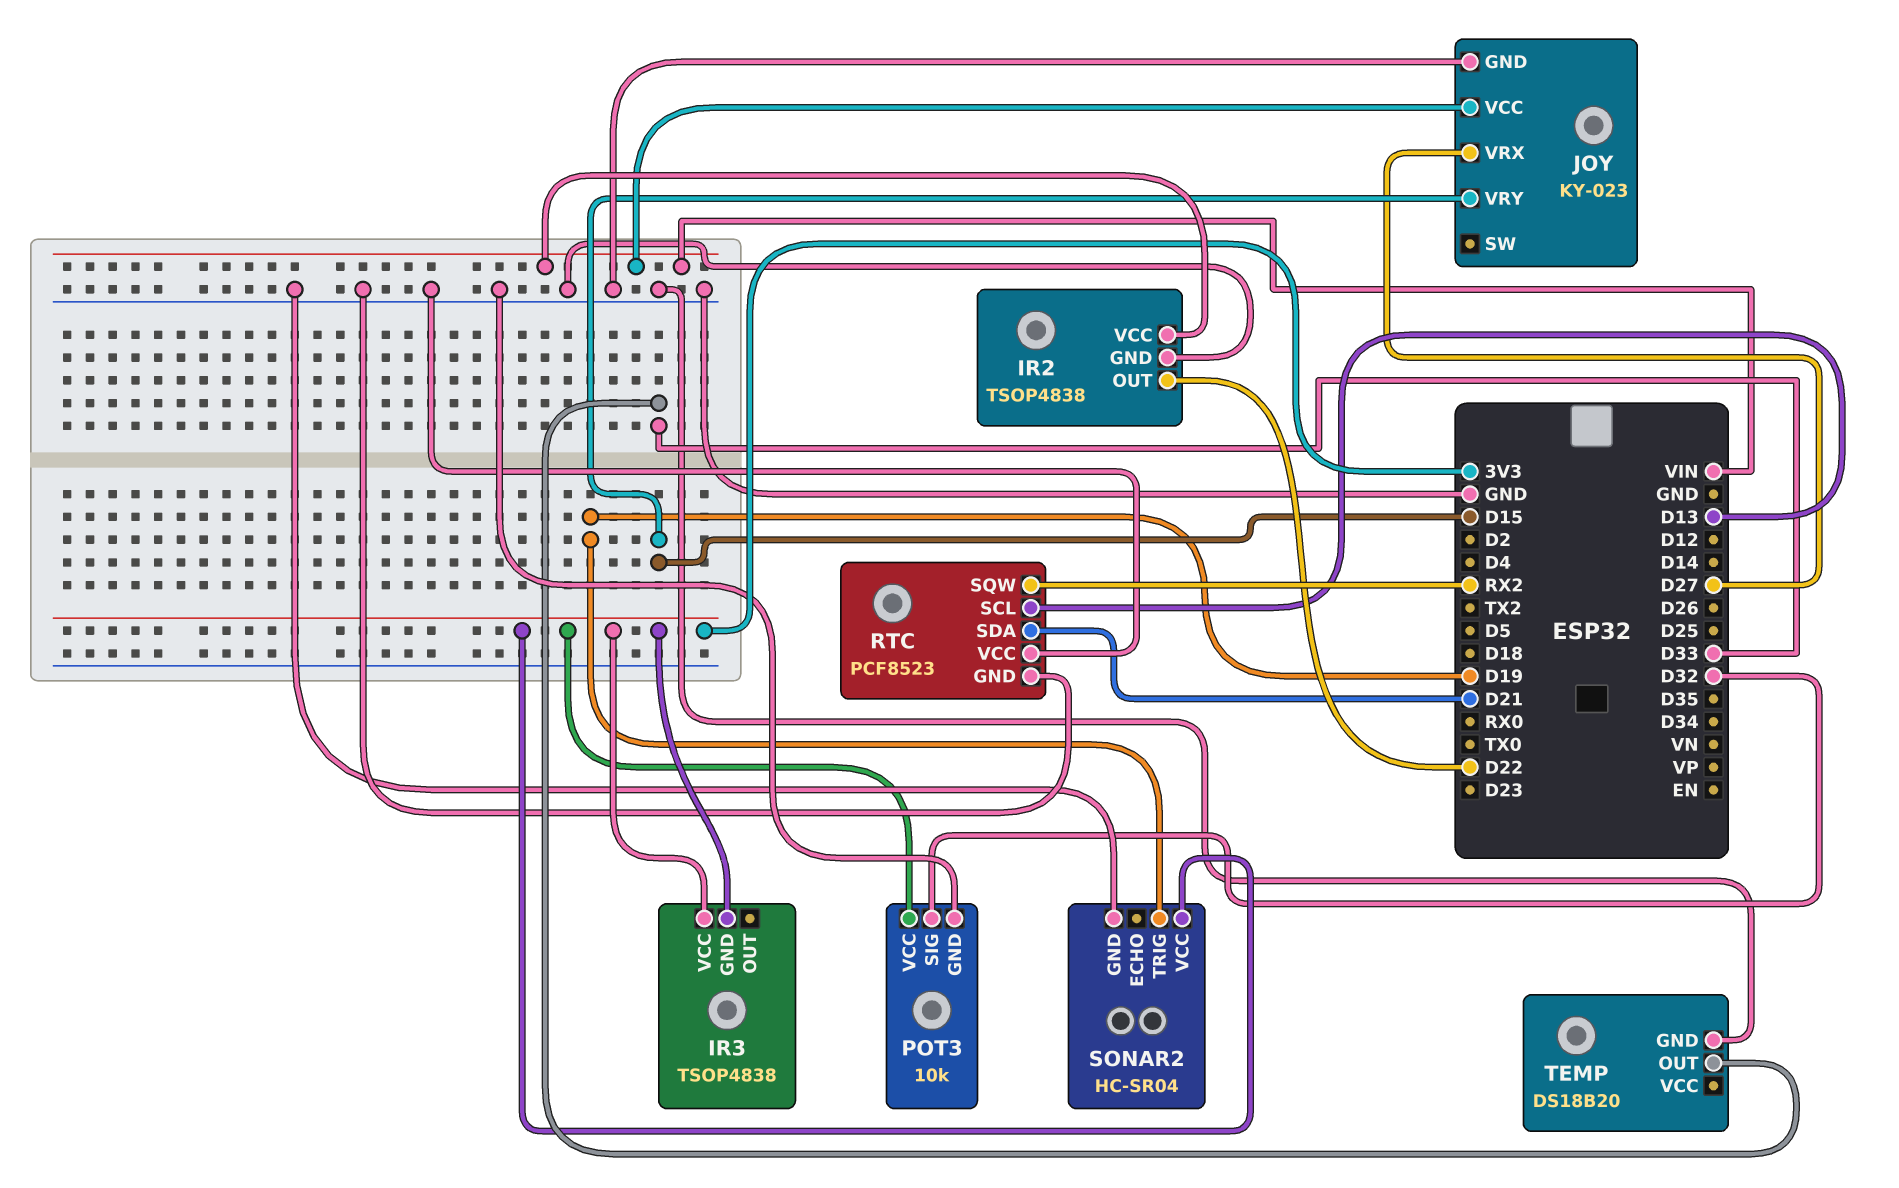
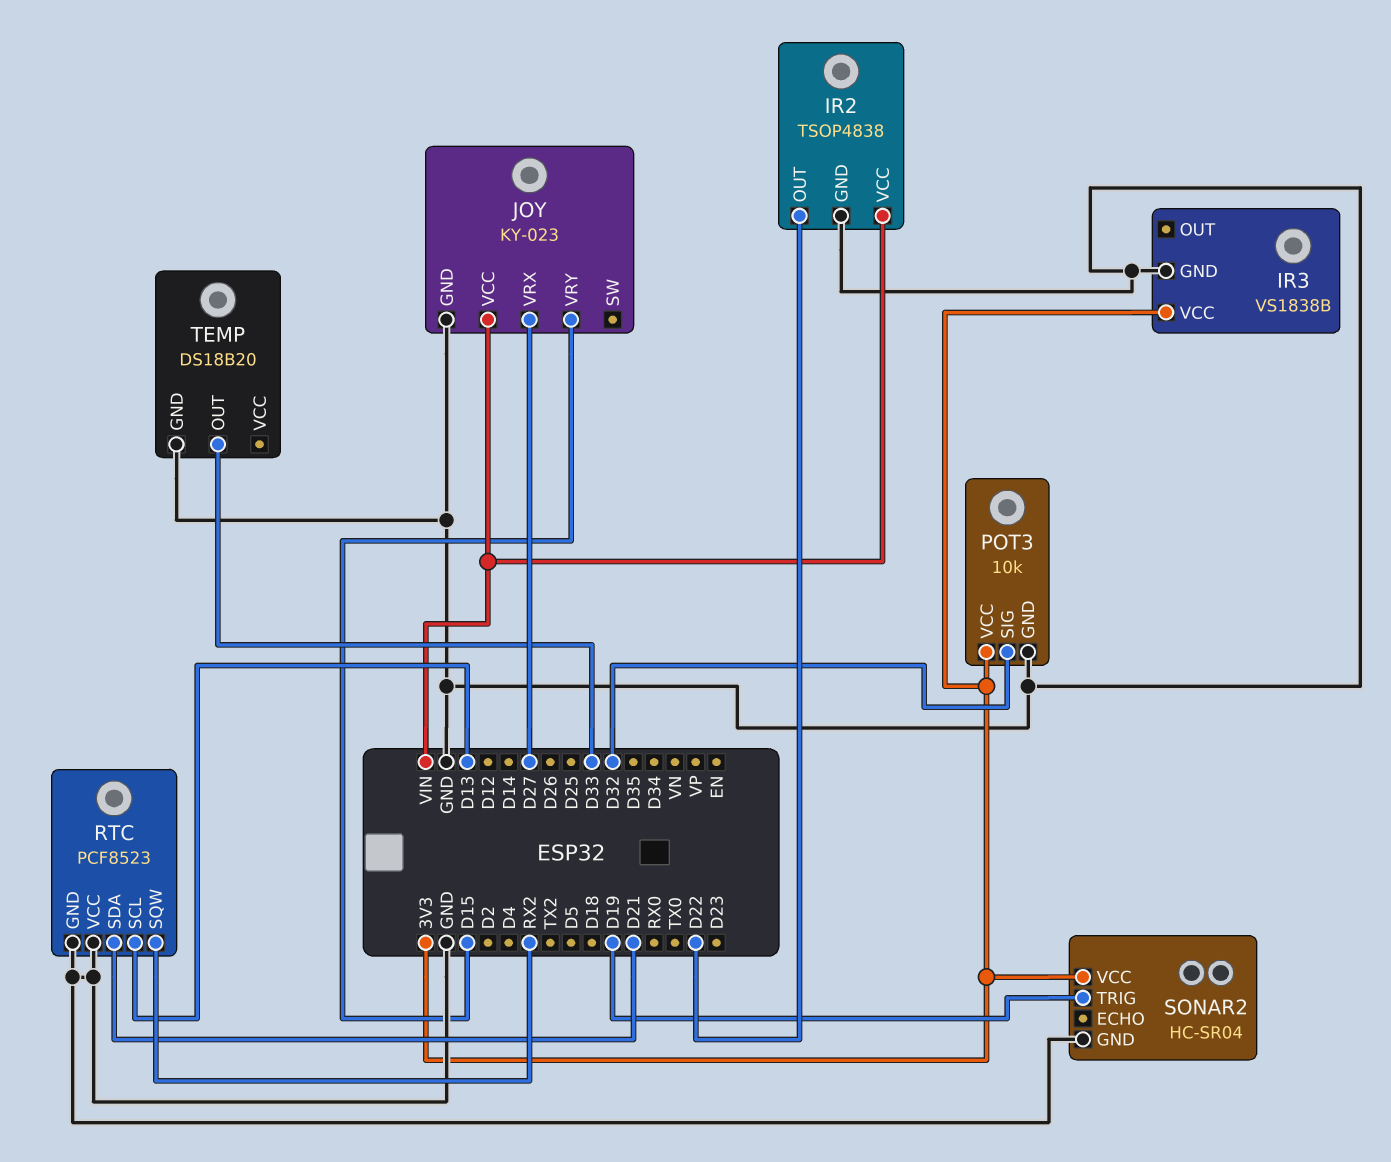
IR3: TSOP4838 -> VS1838B
IR3 pin GND: 3V3 -> GND

